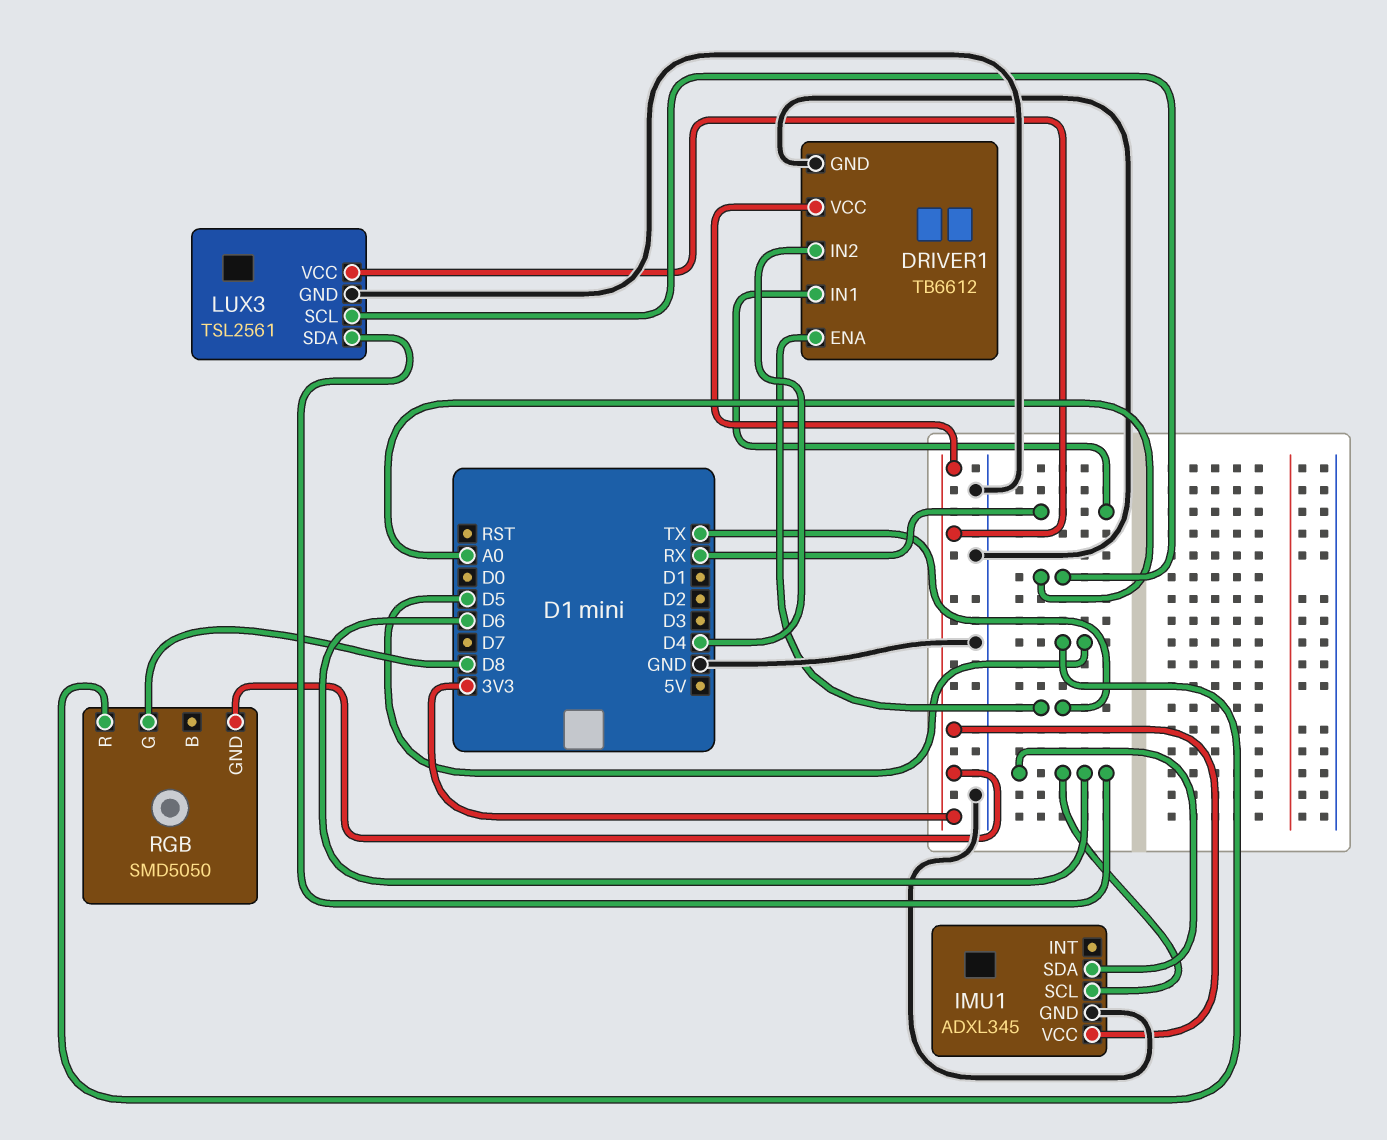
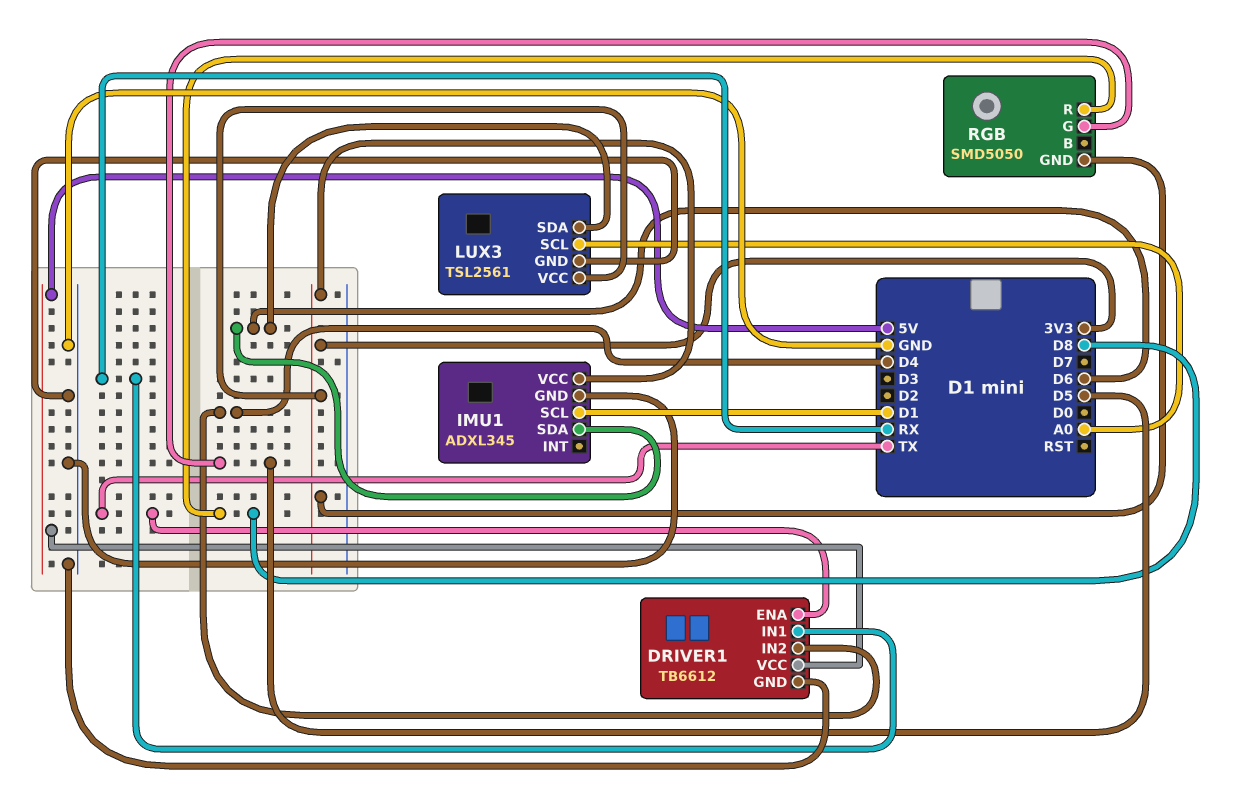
DRIVER1 pin VCC: 3V3 -> 5V
IMU1 pin SCL: D6 -> D1
RGB pin G: D8 -> D5
RGB pin R: D5 -> D8

